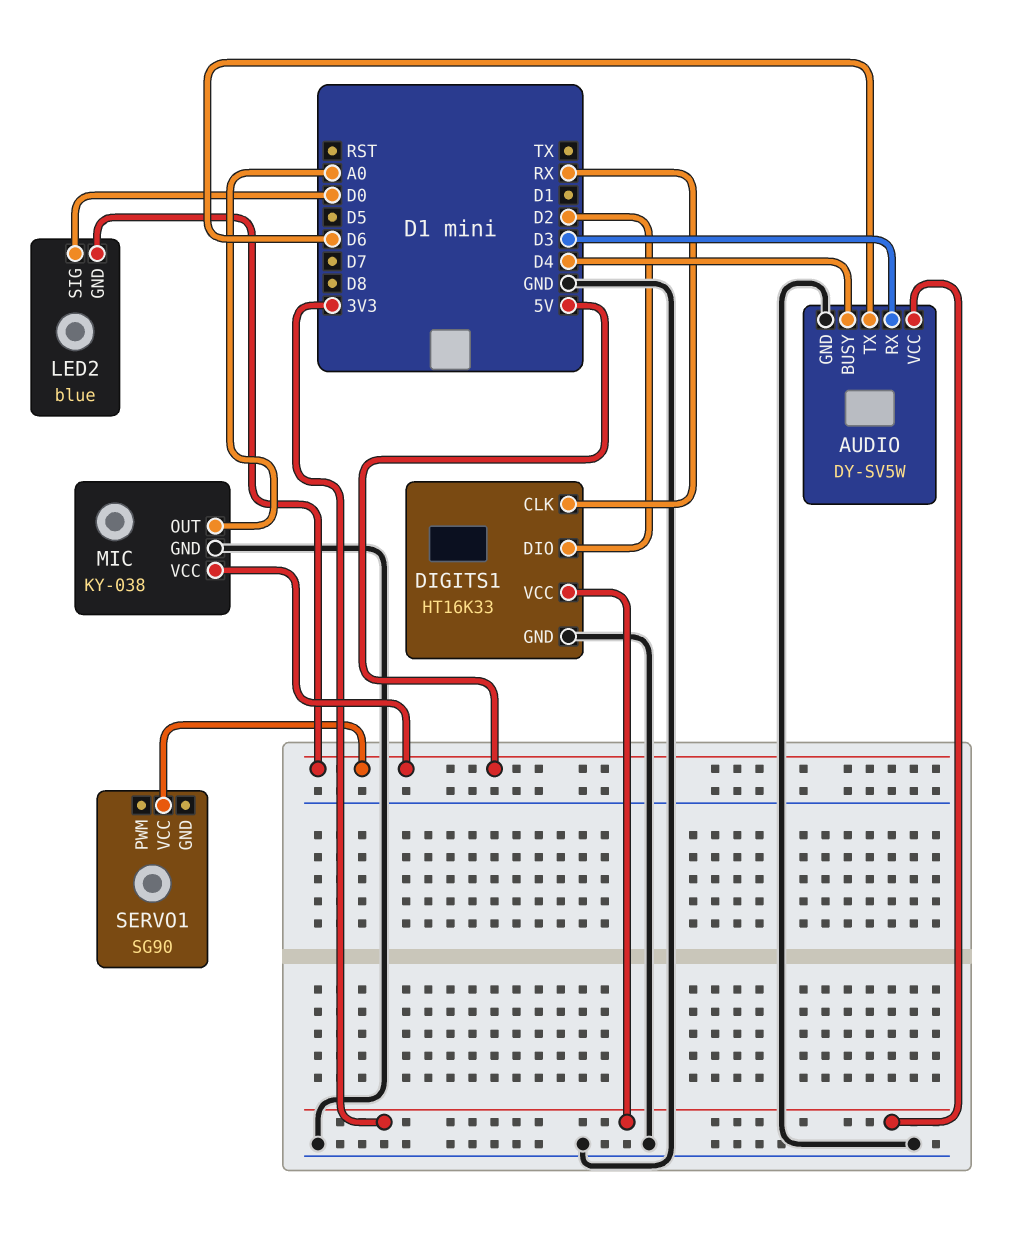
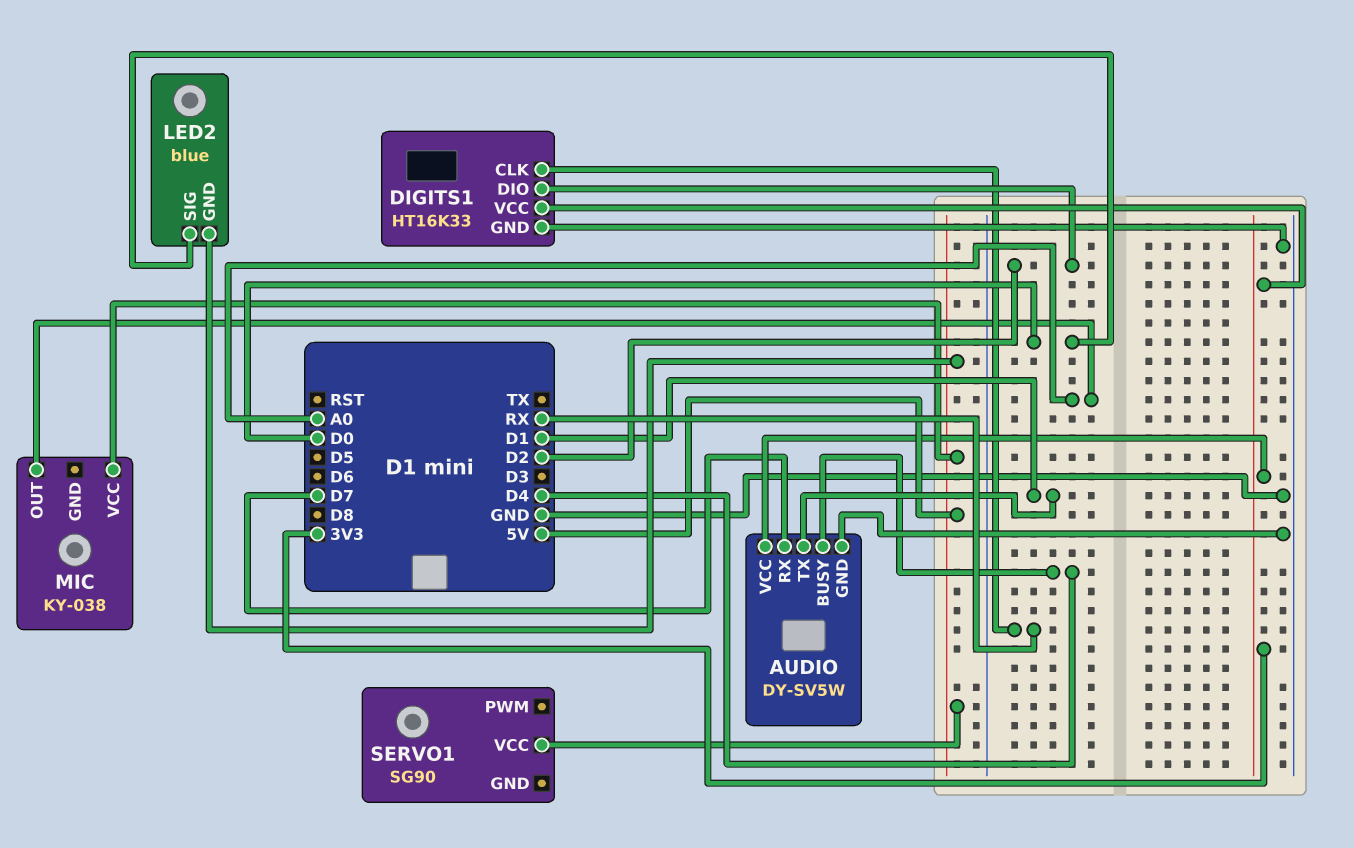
AUDIO pin RX: D3 -> D7
AUDIO pin TX: D6 -> D1
MIC pin GND: GND -> none

